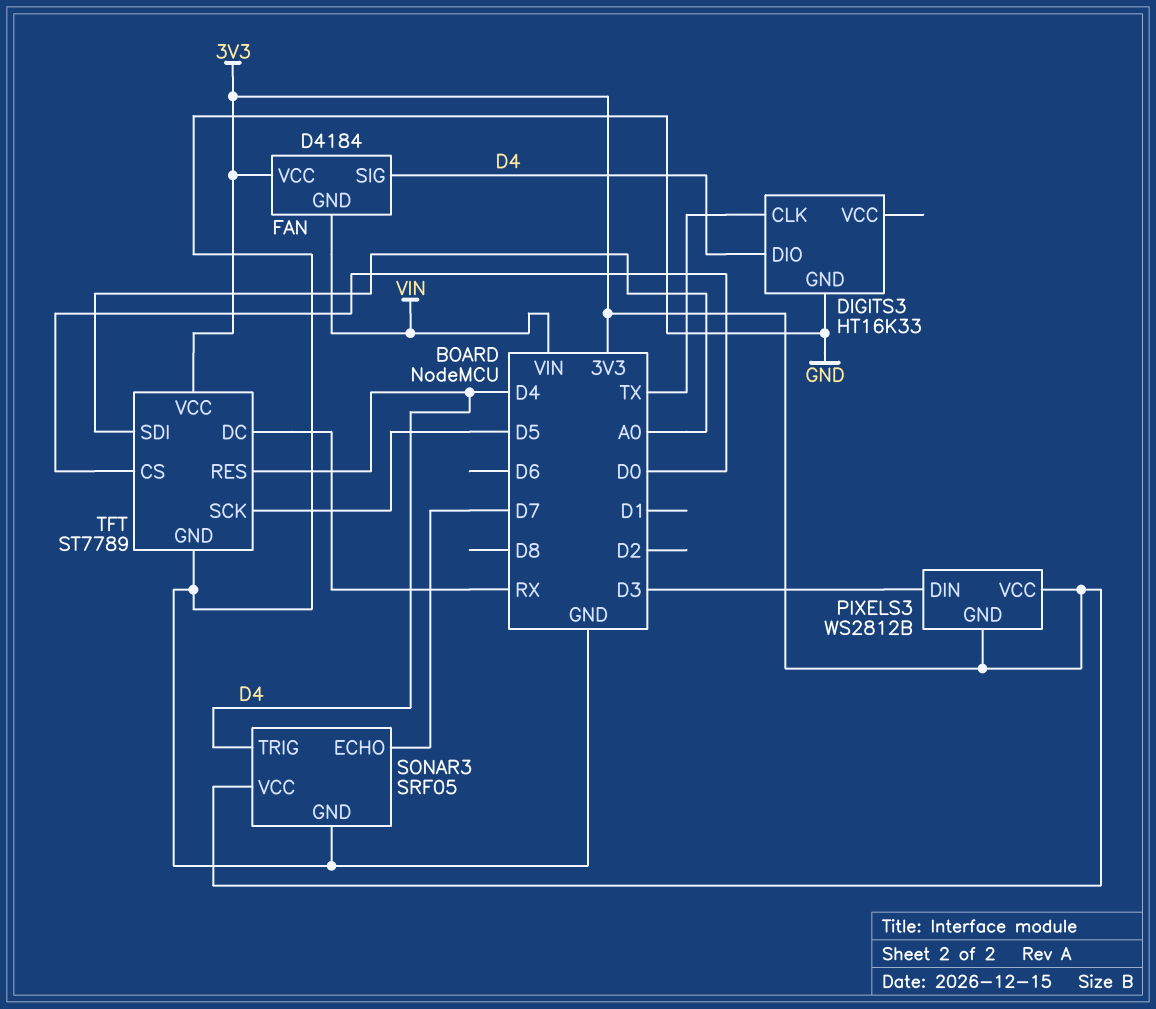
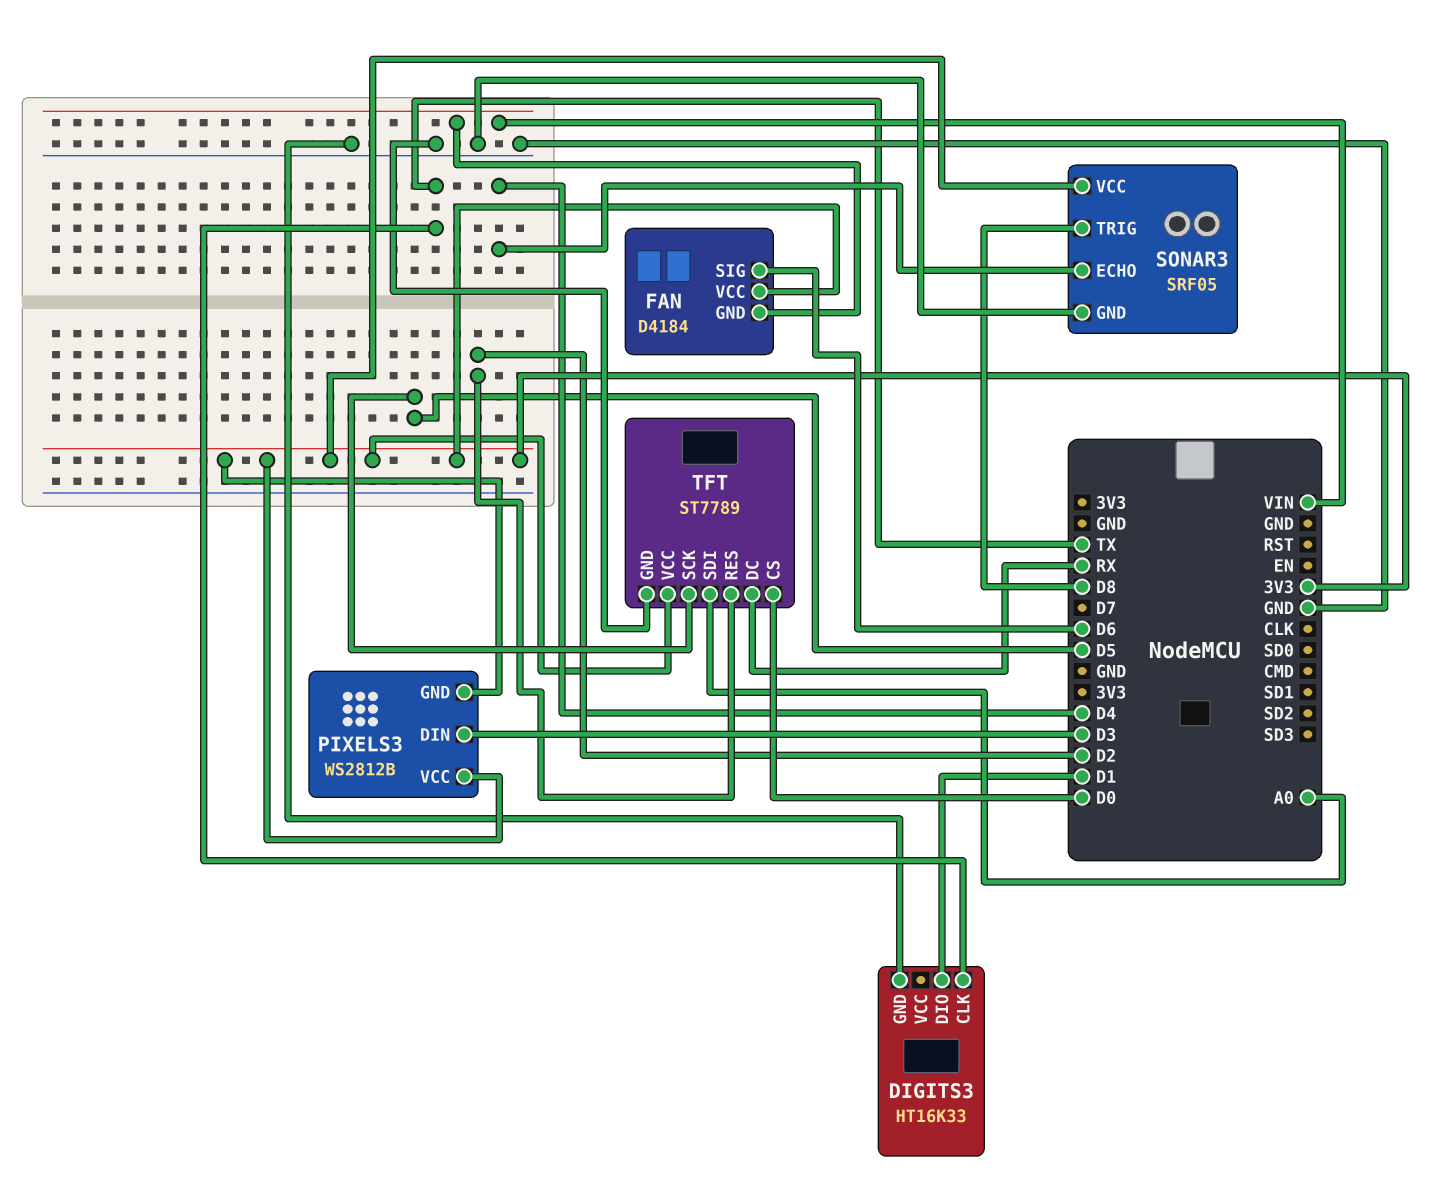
DIGITS3 pin DIO: D4 -> D1
FAN pin SIG: D4 -> D6
SONAR3 pin ECHO: D7 -> D4
SONAR3 pin TRIG: D4 -> D8
TFT pin RES: D4 -> D2

